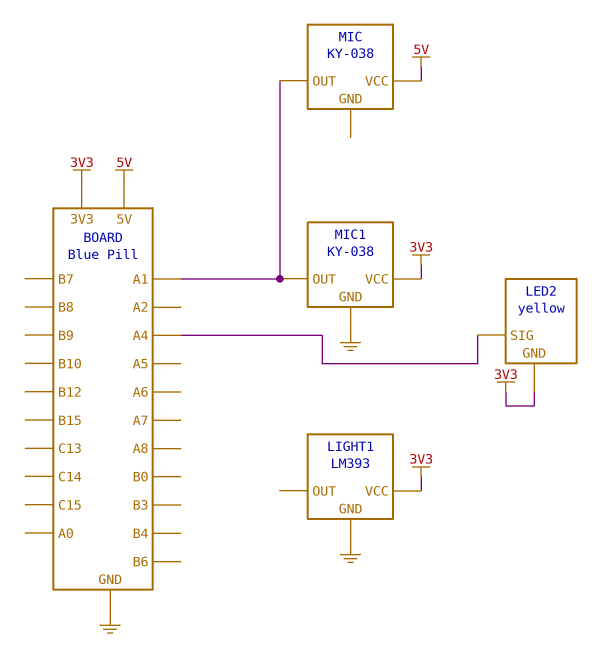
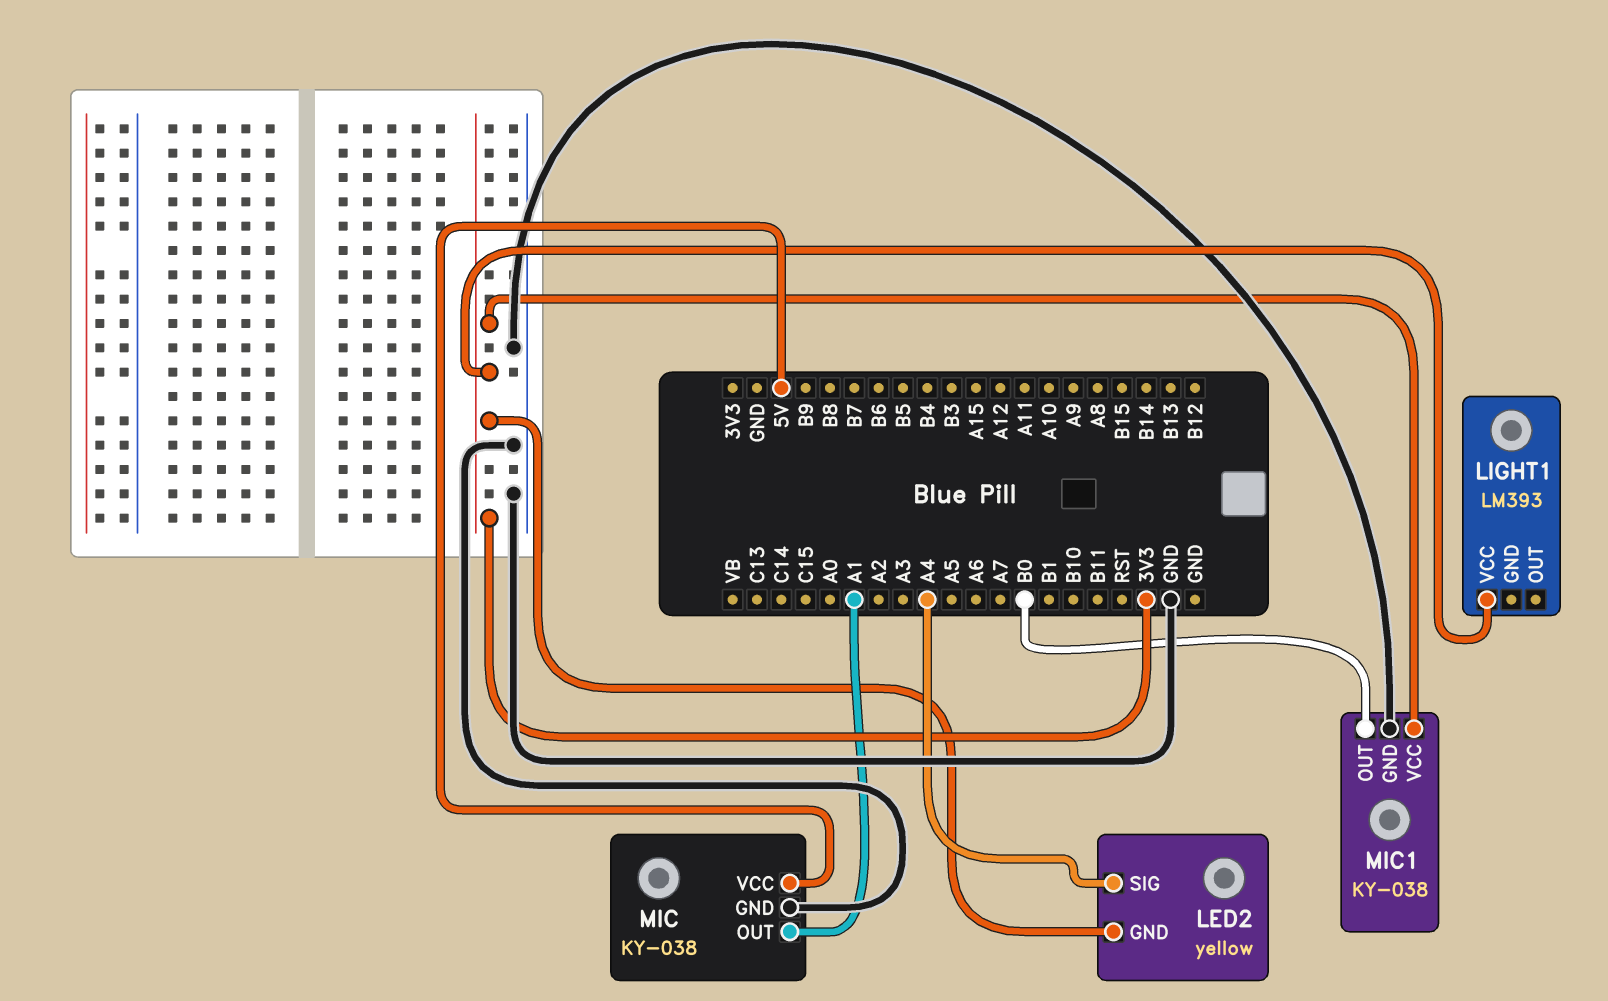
LIGHT1 pin GND: GND -> none
MIC pin GND: none -> GND
MIC1 pin OUT: A1 -> B0

